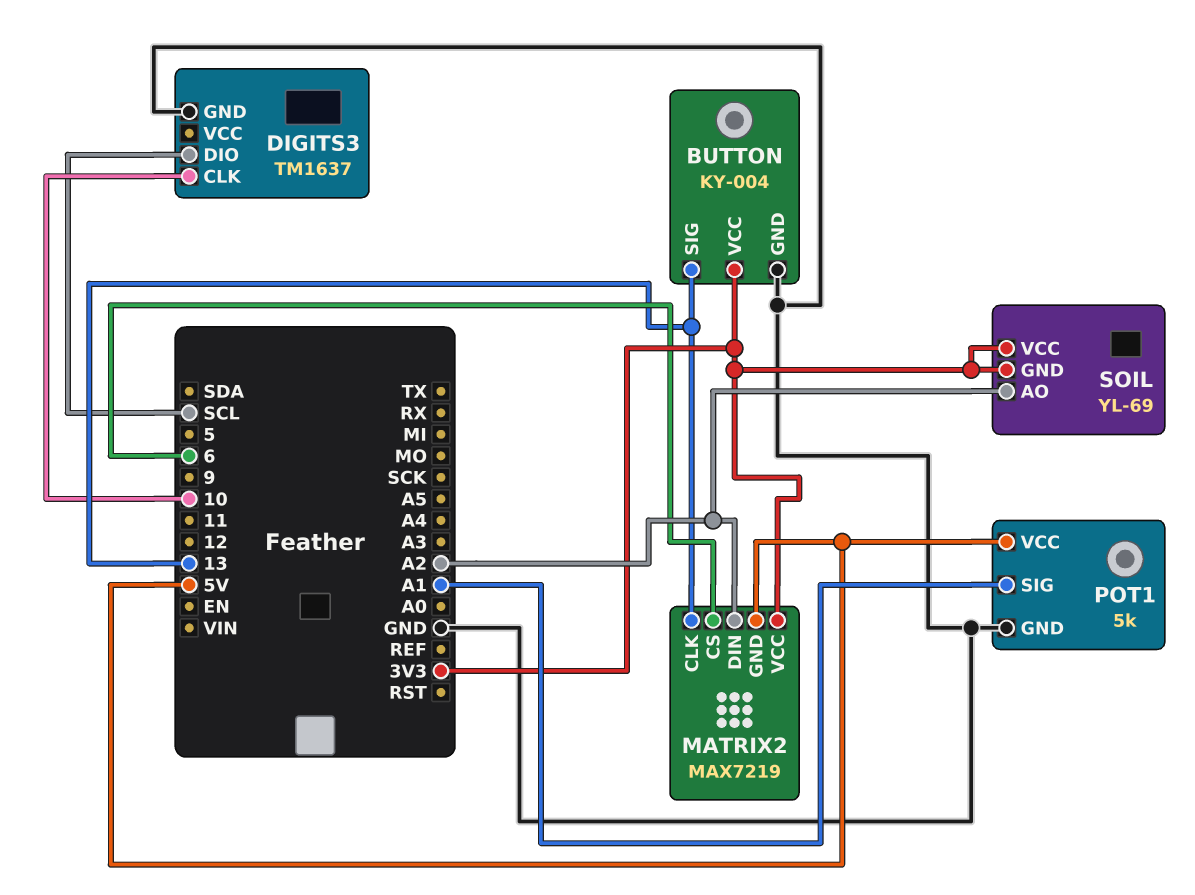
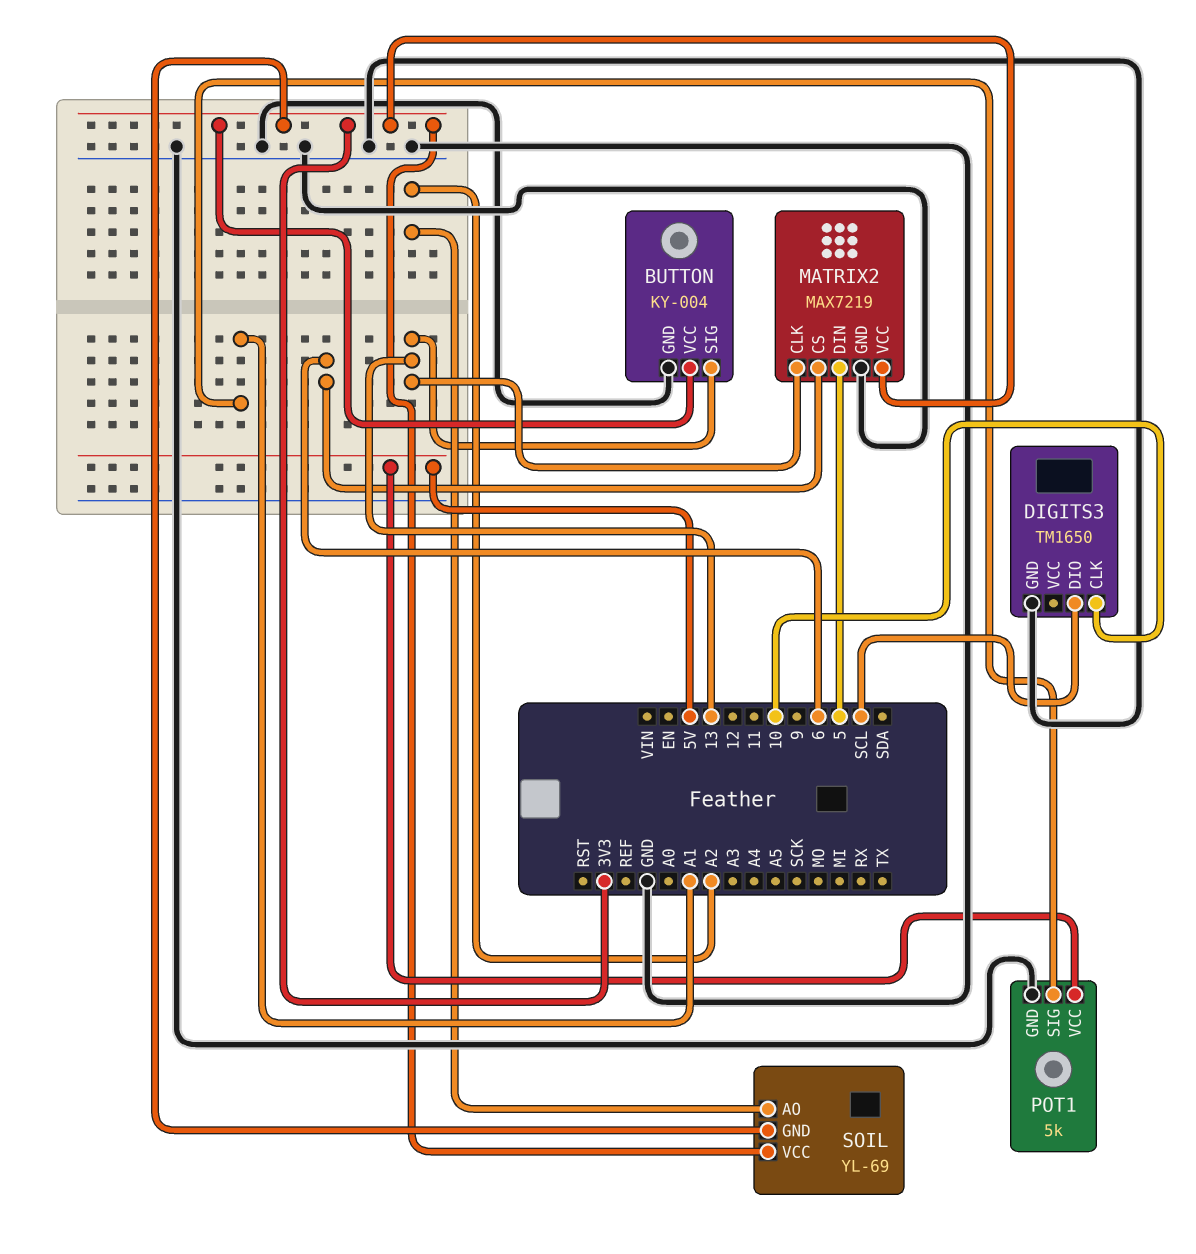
DIGITS3: TM1637 -> TM1650
MATRIX2 pin DIN: A2 -> 5
MATRIX2 pin GND: 5V -> GND

